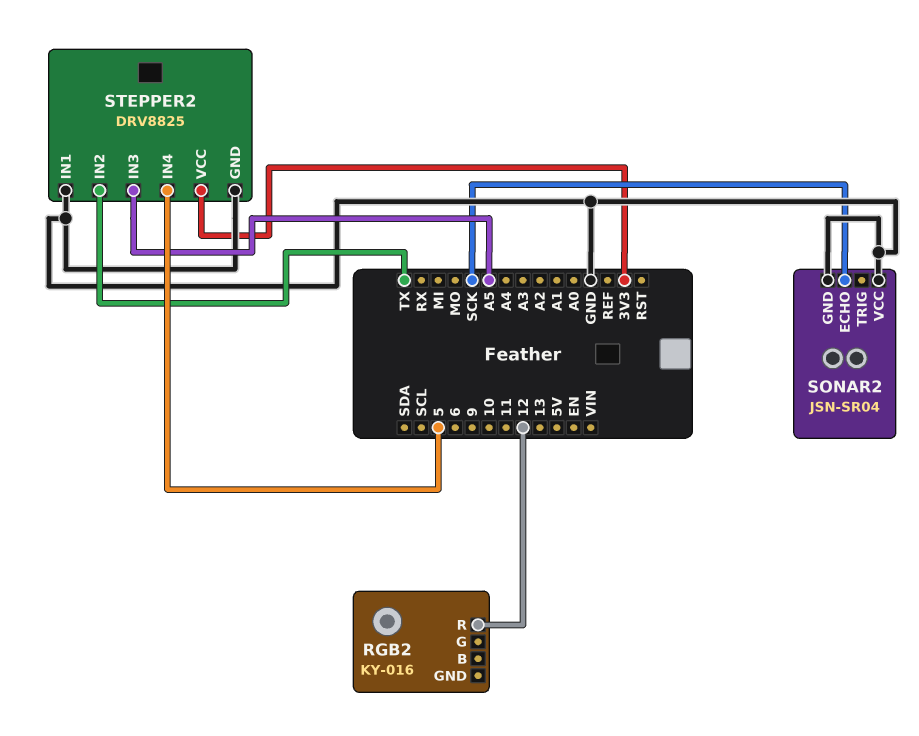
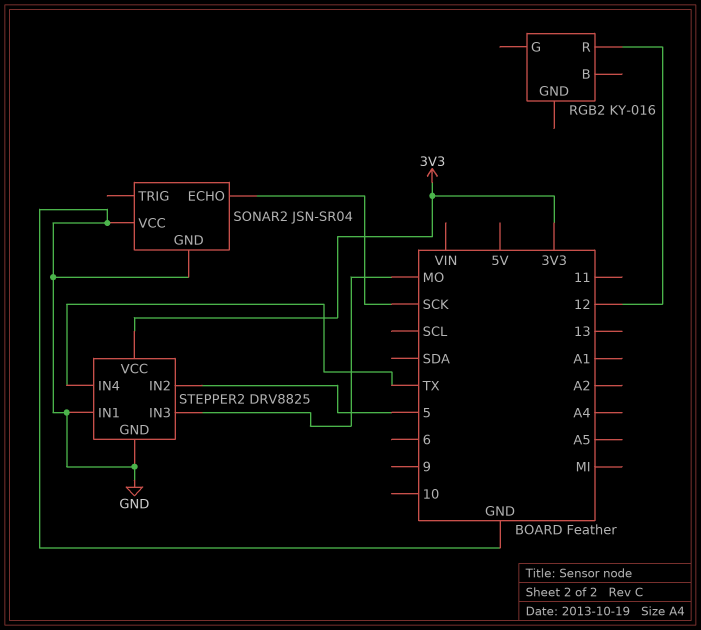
STEPPER2 pin IN2: TX -> 5
STEPPER2 pin IN3: A5 -> MO
STEPPER2 pin IN4: 5 -> TX

